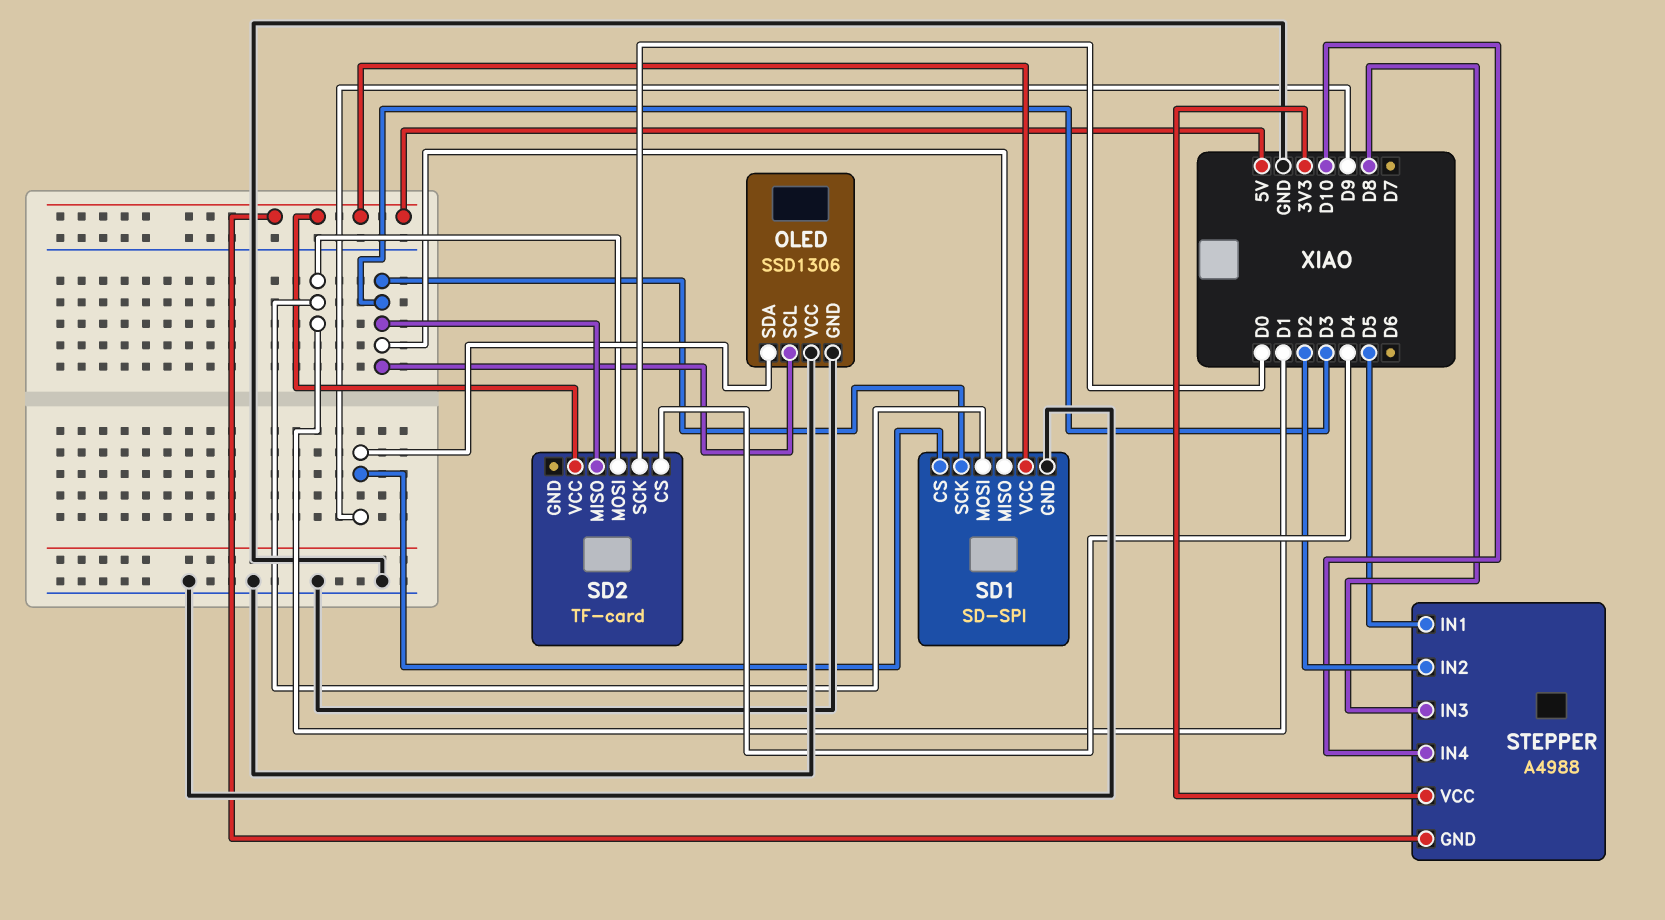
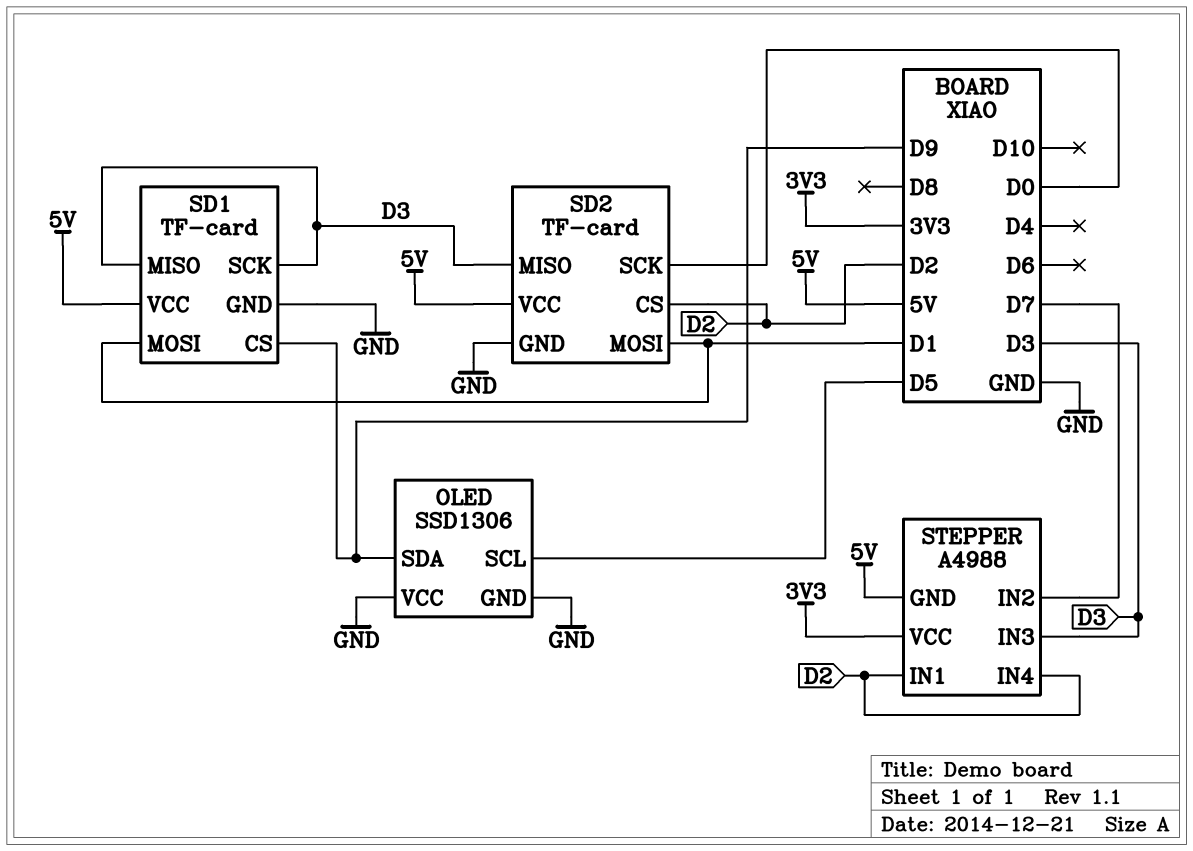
OLED pin SCL: D3 -> D5
SD1: SD-SPI -> TF-card
SD2 pin CS: D4 -> D2
SD2 pin GND: none -> GND
STEPPER pin IN1: D5 -> D2
STEPPER pin IN2: D2 -> D7
STEPPER pin IN3: D8 -> D3
STEPPER pin IN4: D10 -> D2

